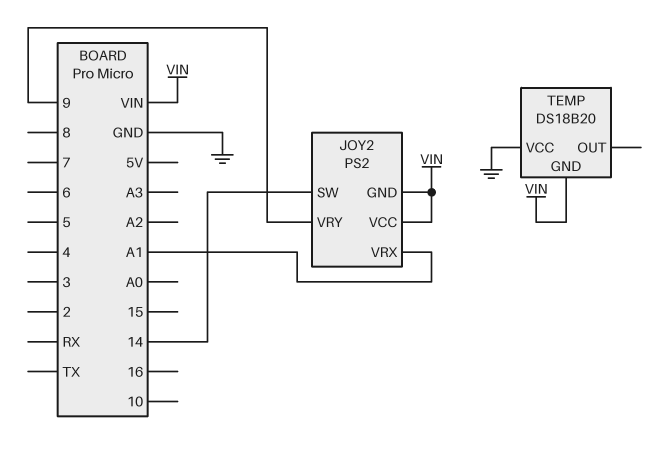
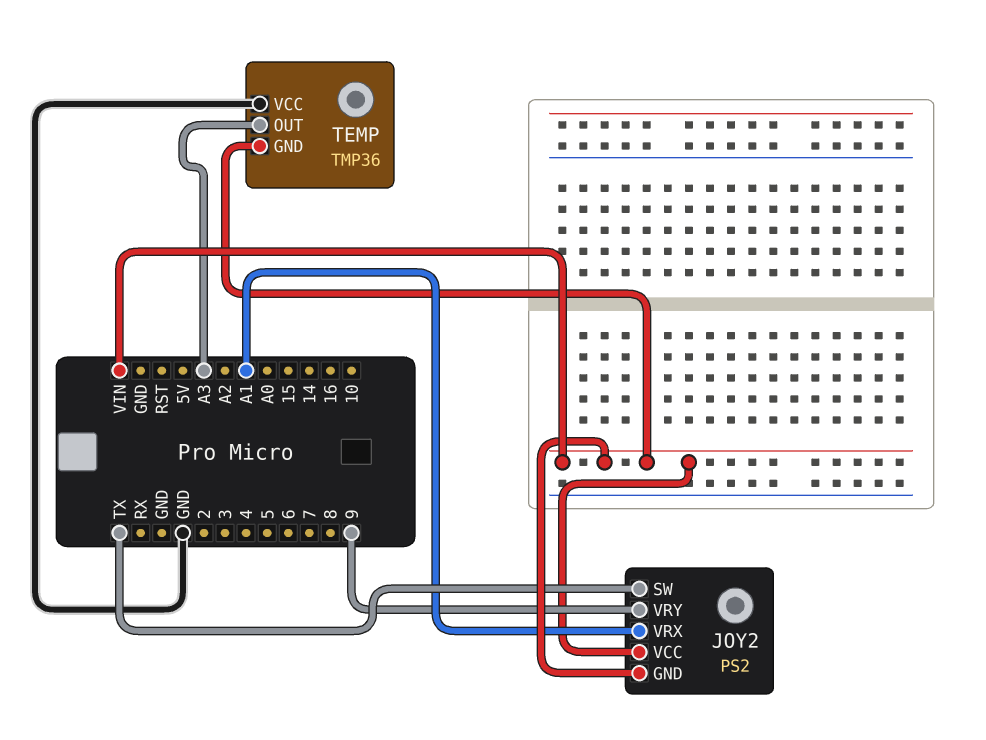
JOY2 pin SW: 14 -> TX
TEMP: DS18B20 -> TMP36
TEMP pin OUT: none -> A3

